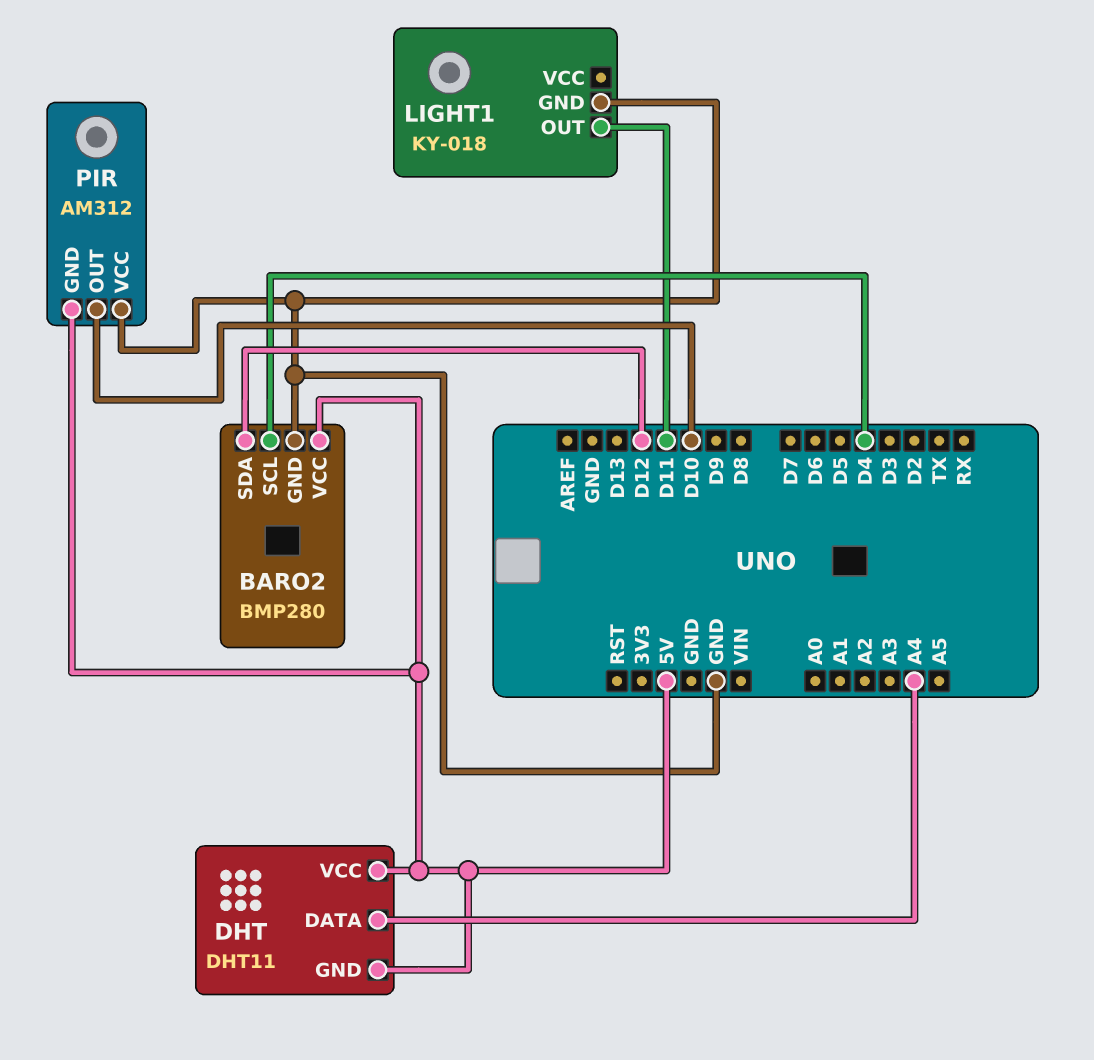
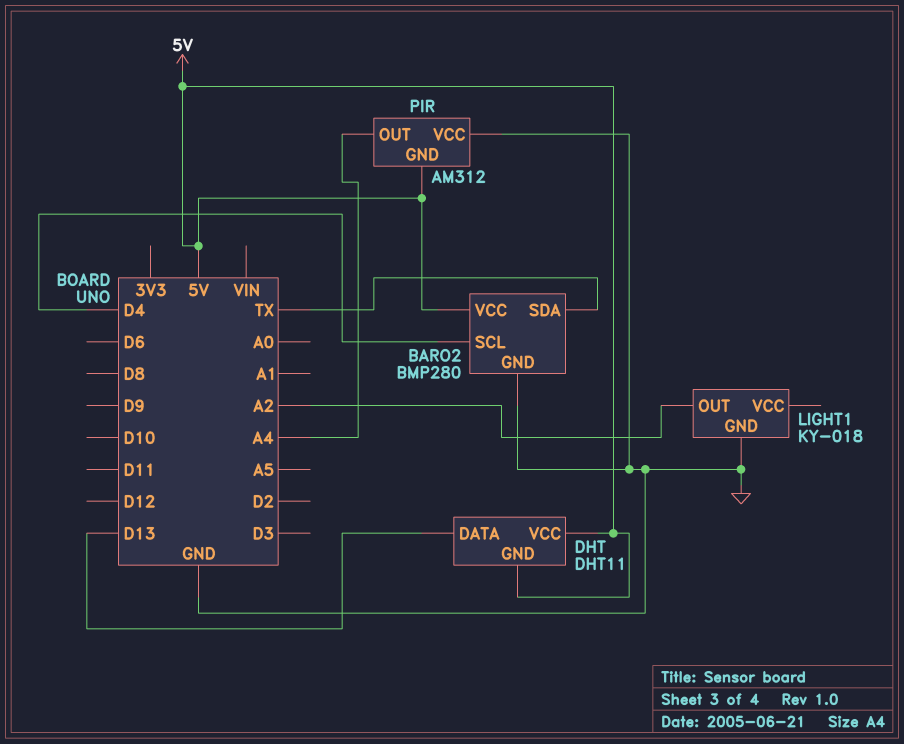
BARO2 pin SDA: D12 -> TX
DHT pin DATA: A4 -> D13
LIGHT1 pin OUT: D11 -> A2
PIR pin OUT: D10 -> A4

